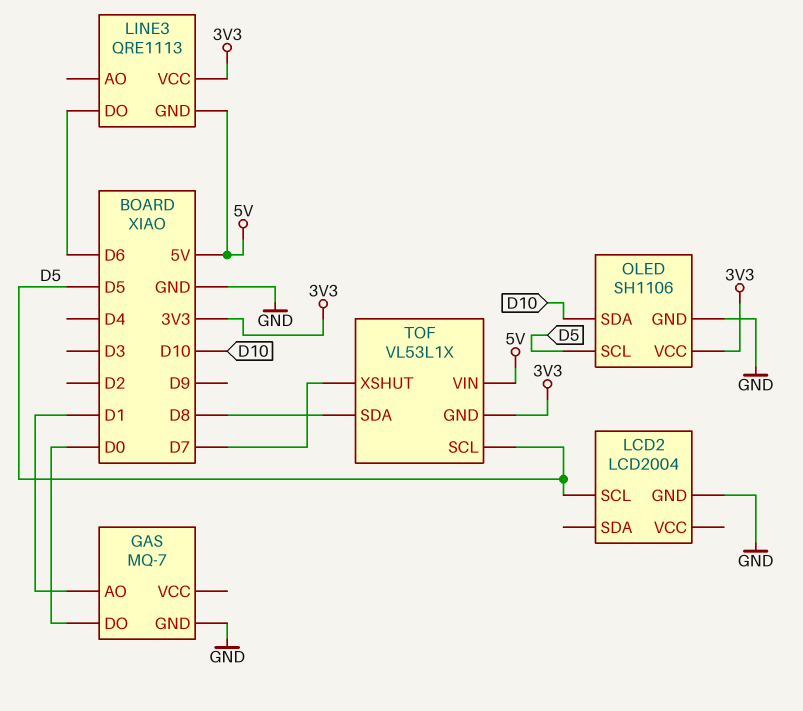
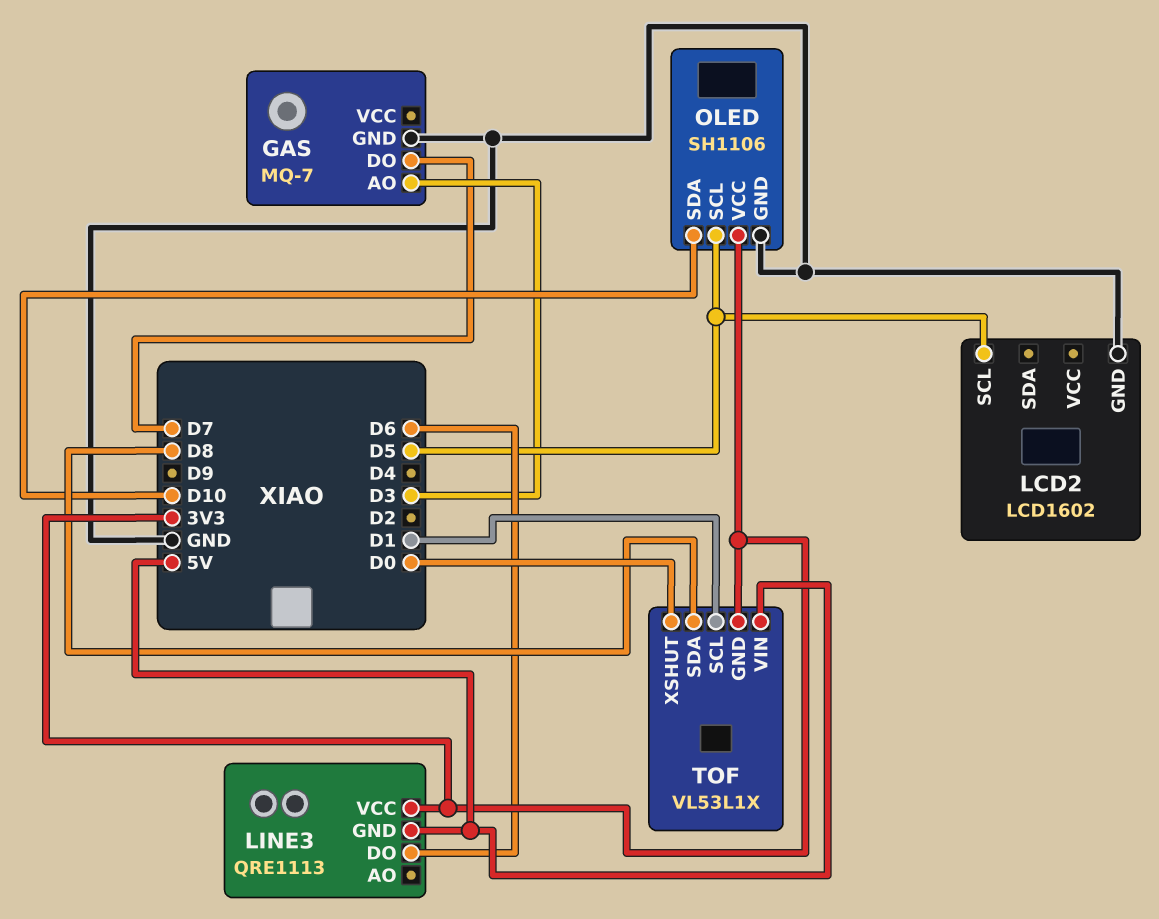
GAS pin AO: D1 -> D3
GAS pin DO: D0 -> D7
LCD2: LCD2004 -> LCD1602
TOF pin SCL: D5 -> D1
TOF pin XSHUT: D7 -> D0

